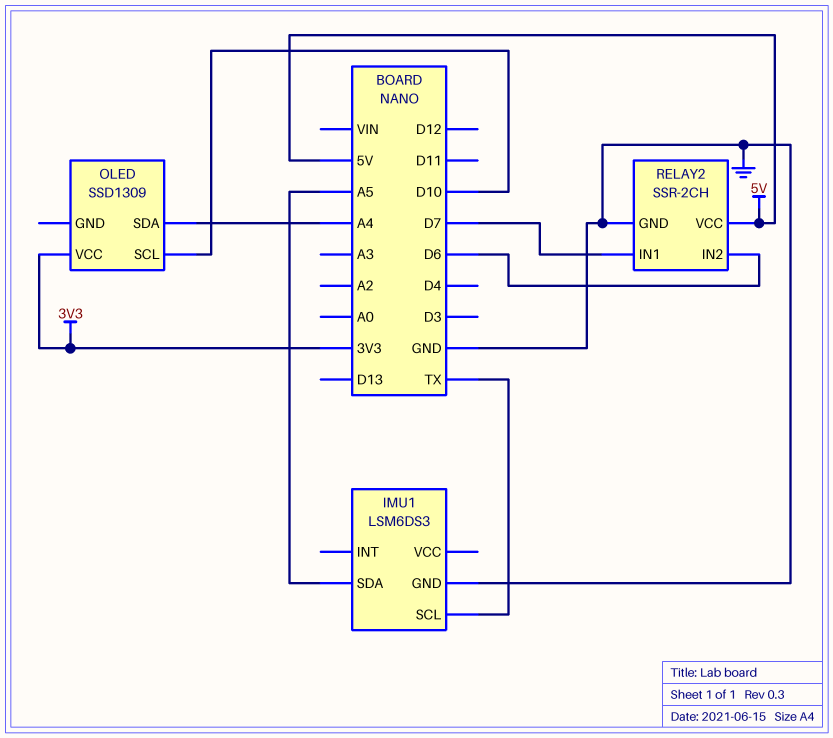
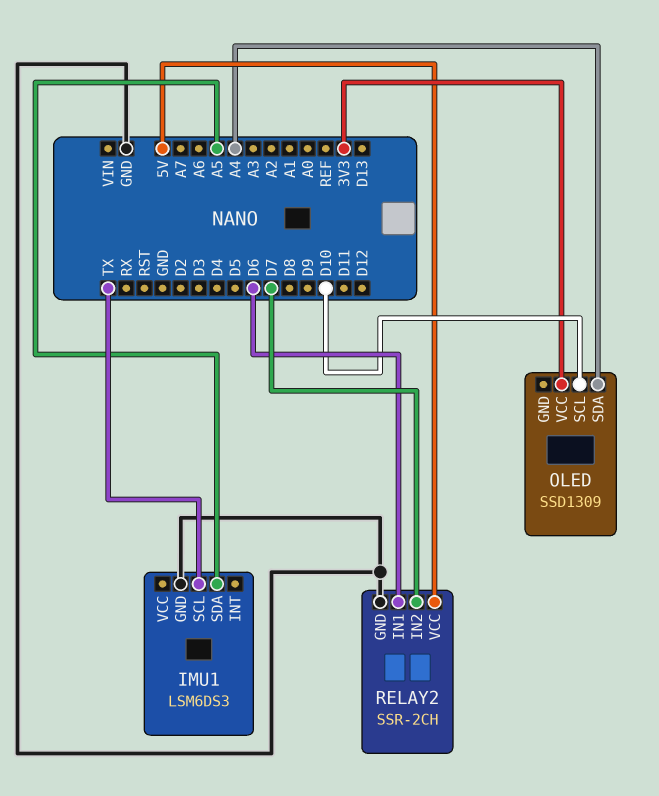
RELAY2 pin IN1: D7 -> D6
RELAY2 pin IN2: D6 -> D7

